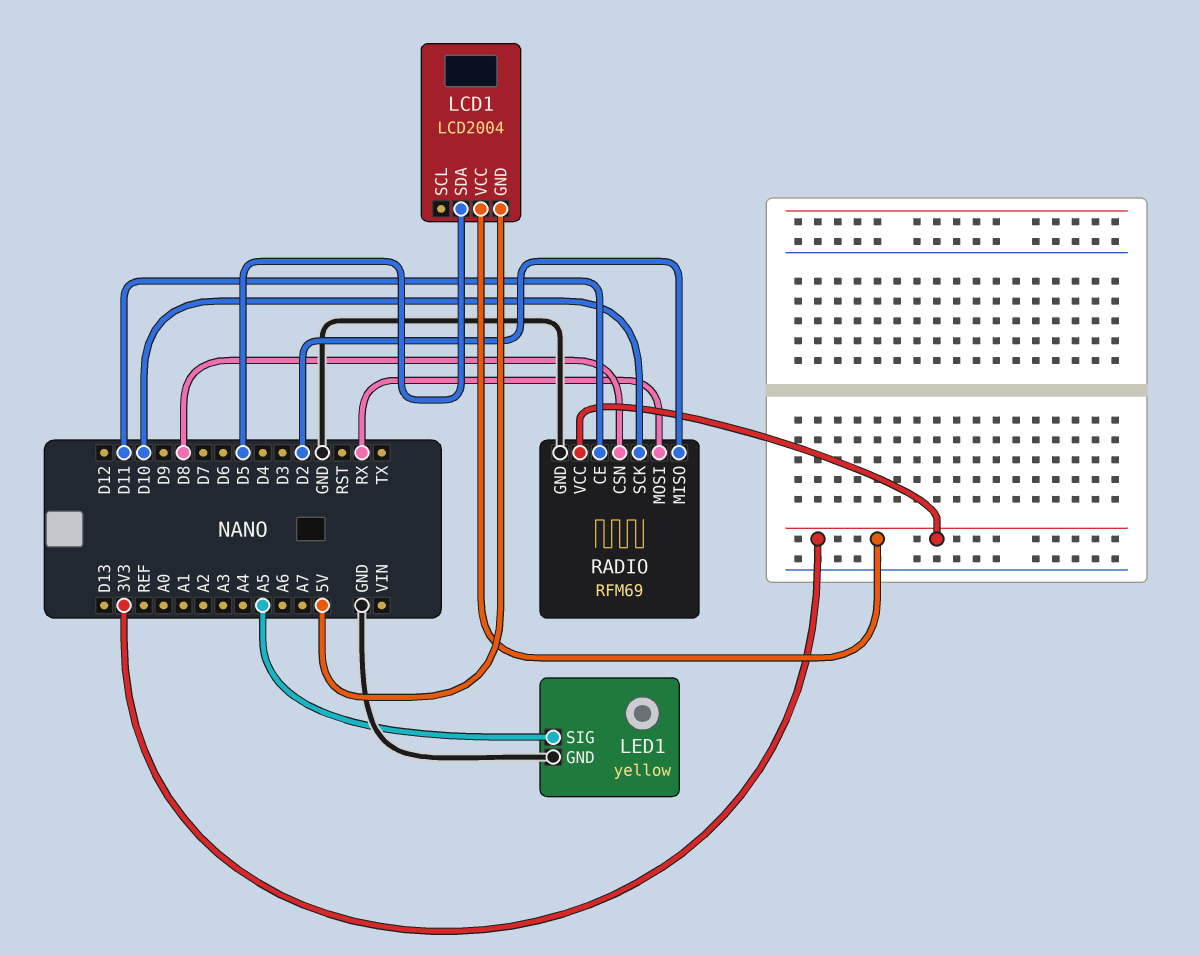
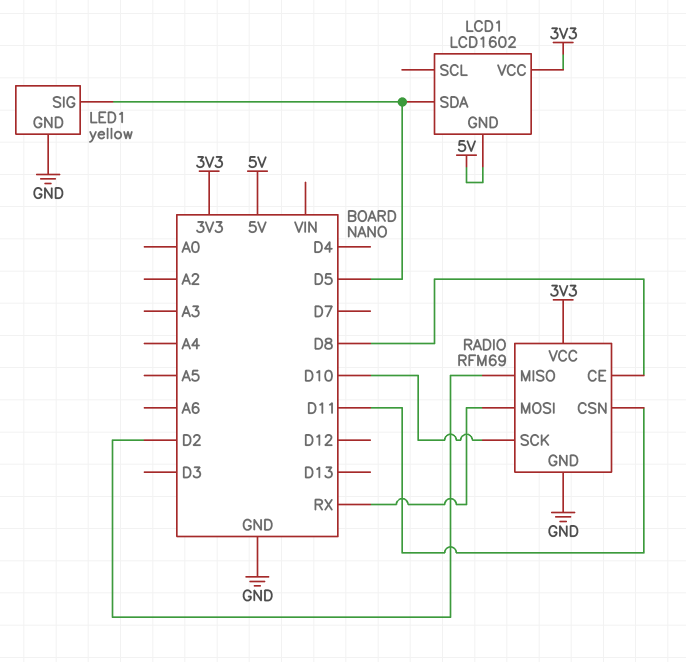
LCD1: LCD2004 -> LCD1602
LED1 pin SIG: A5 -> D5
RADIO pin CE: D11 -> D8
RADIO pin CSN: D8 -> D11

